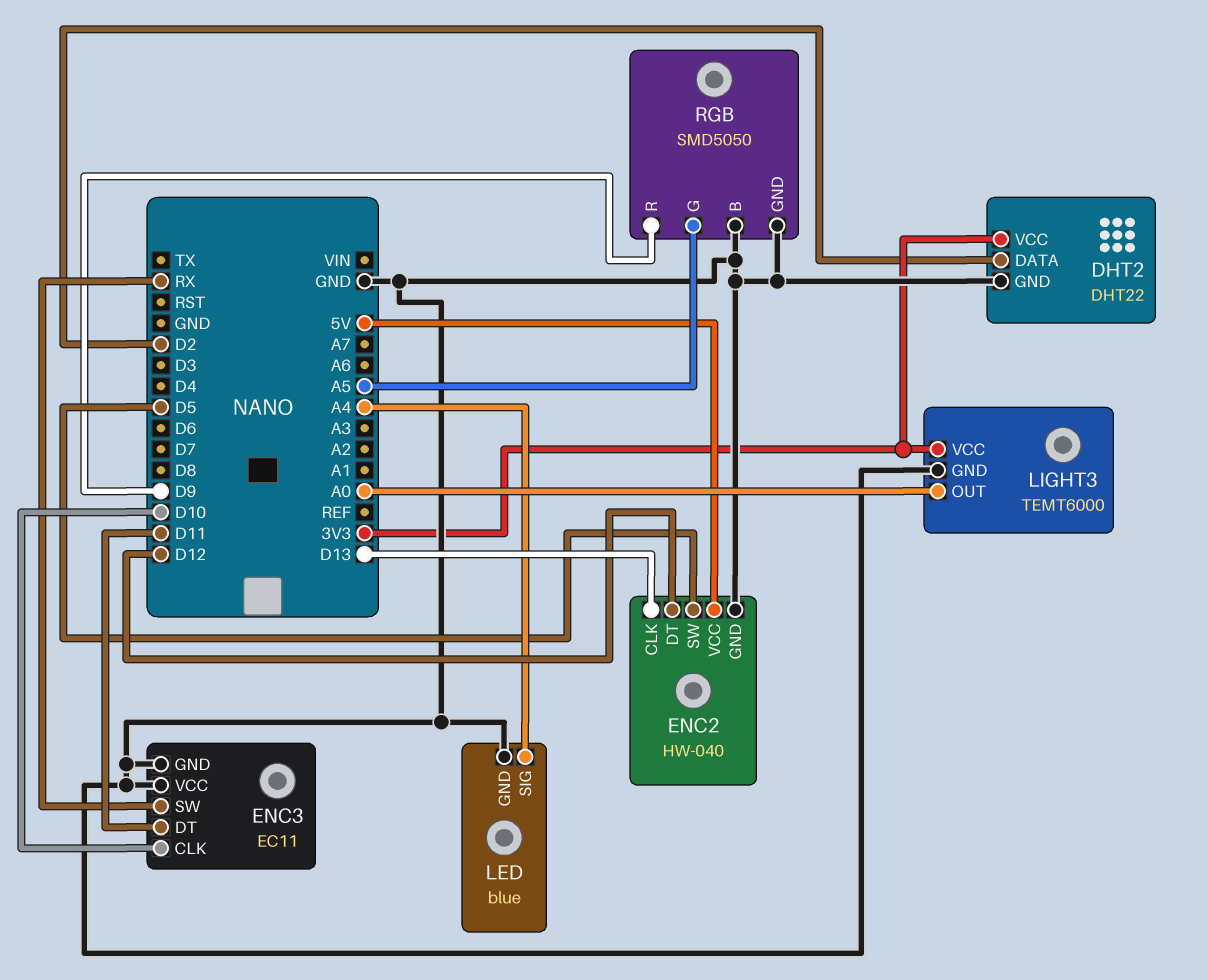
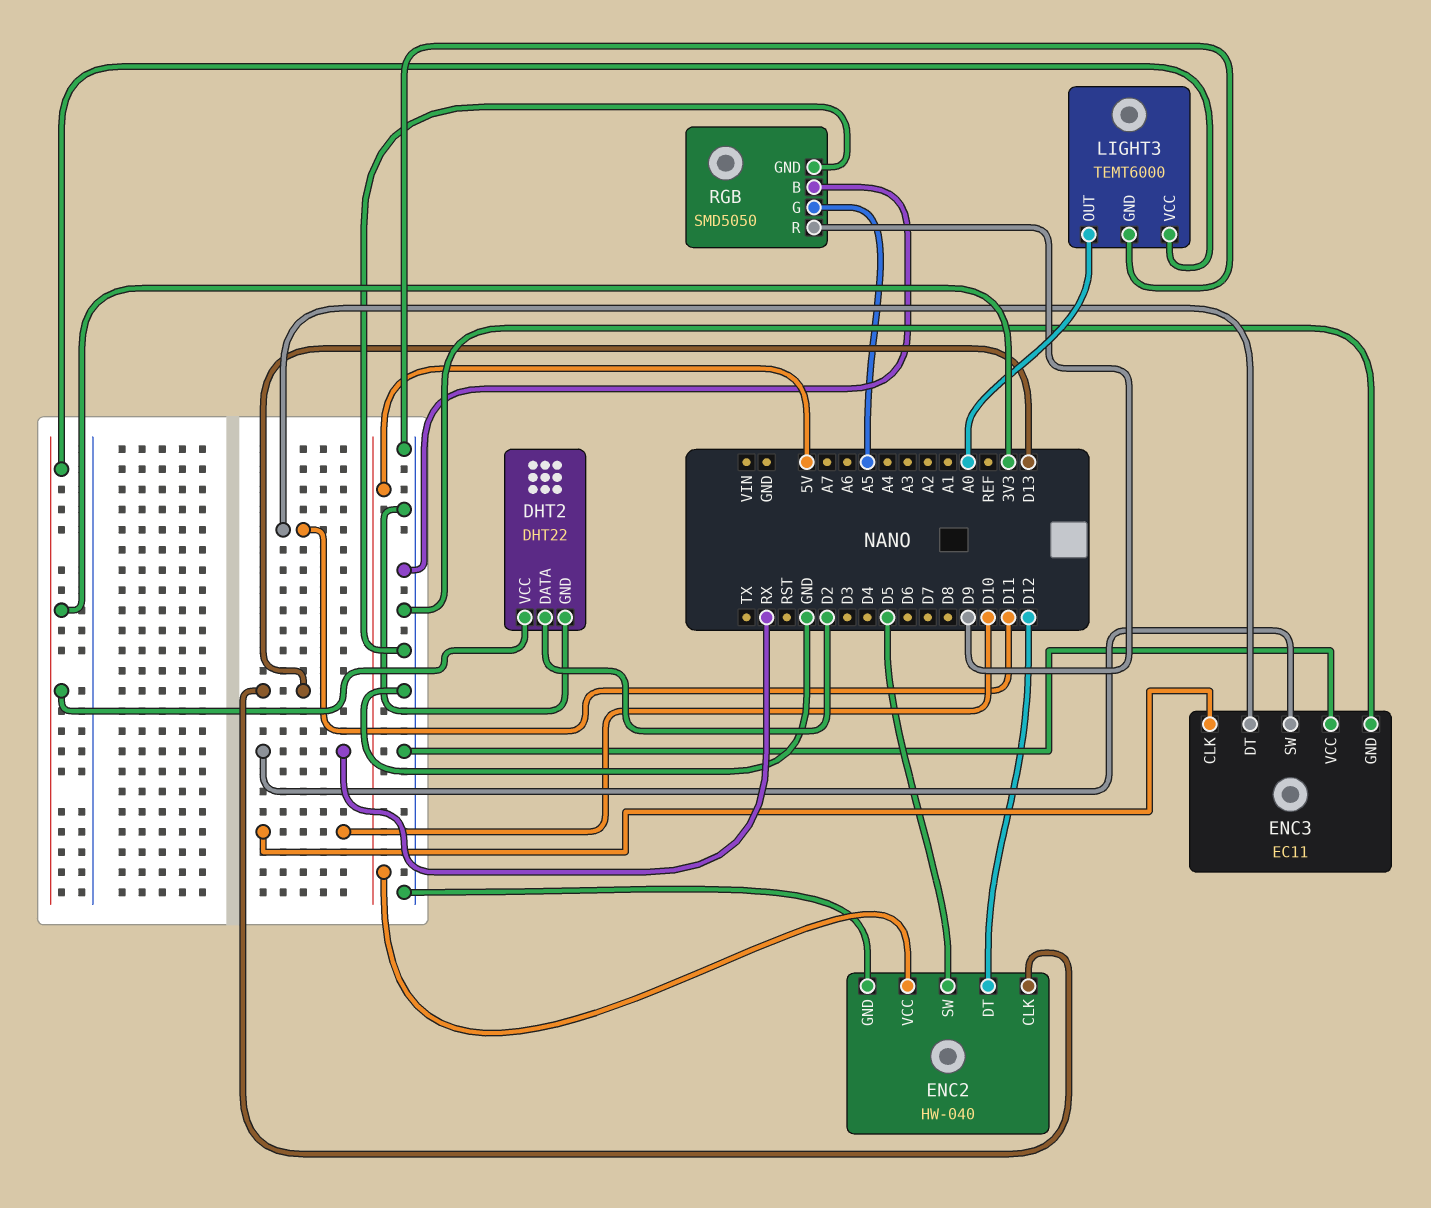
LED: blue -> none
LED pin GND: GND -> none
LED pin SIG: A4 -> none

